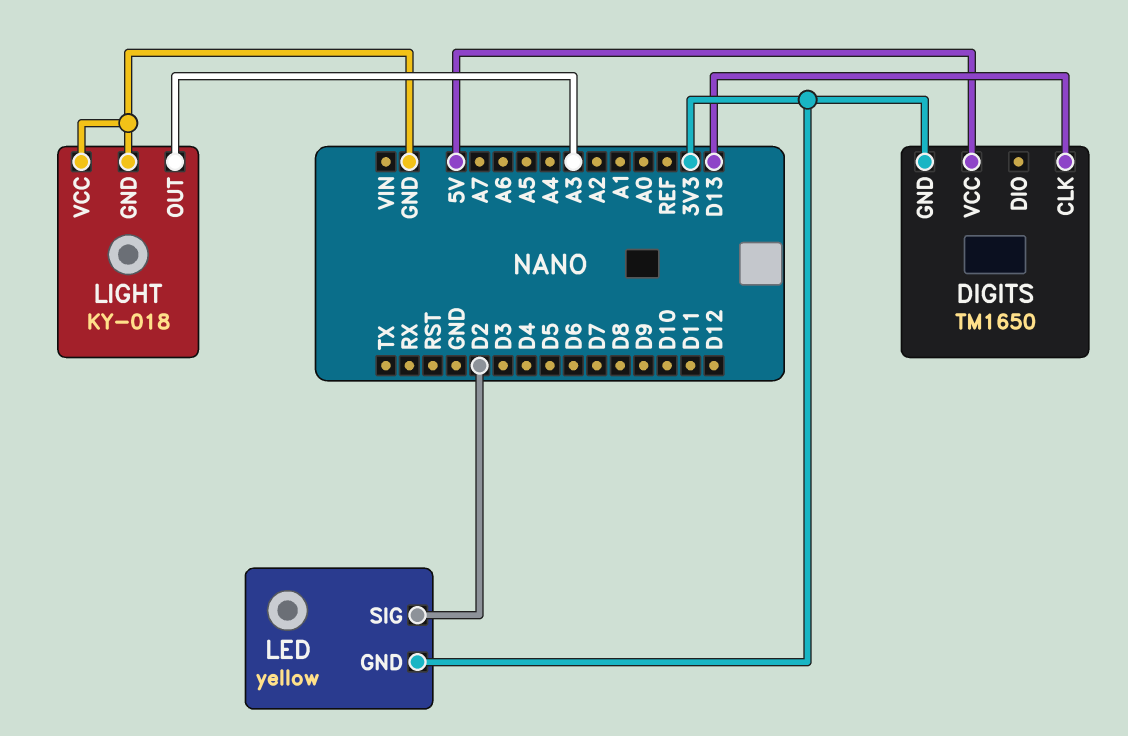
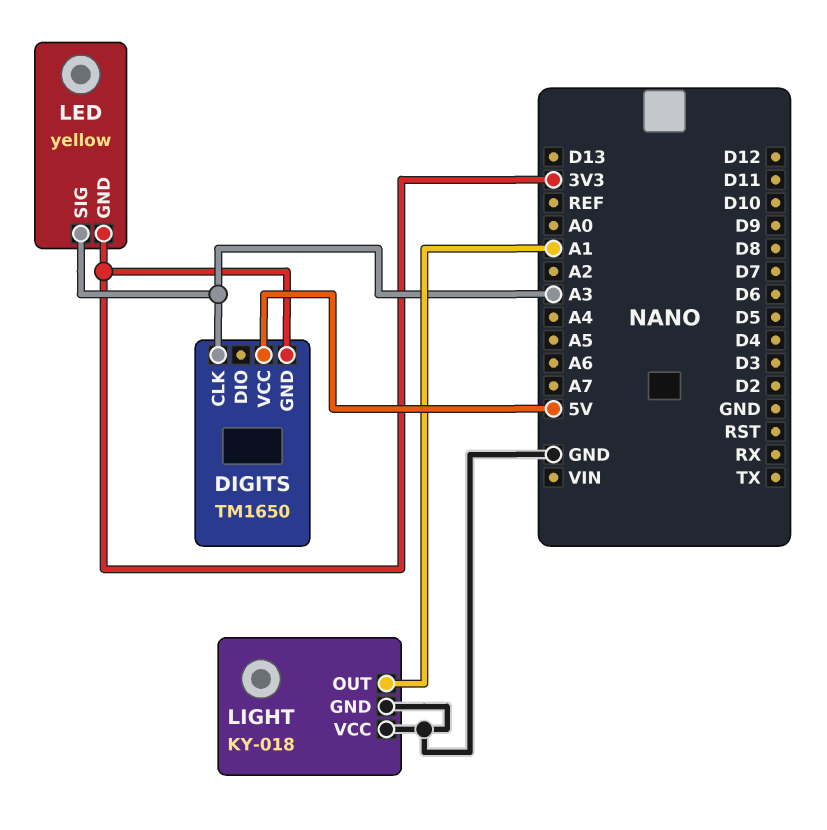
DIGITS pin CLK: D13 -> A3
LED pin SIG: D2 -> A3
LIGHT pin OUT: A3 -> A1

